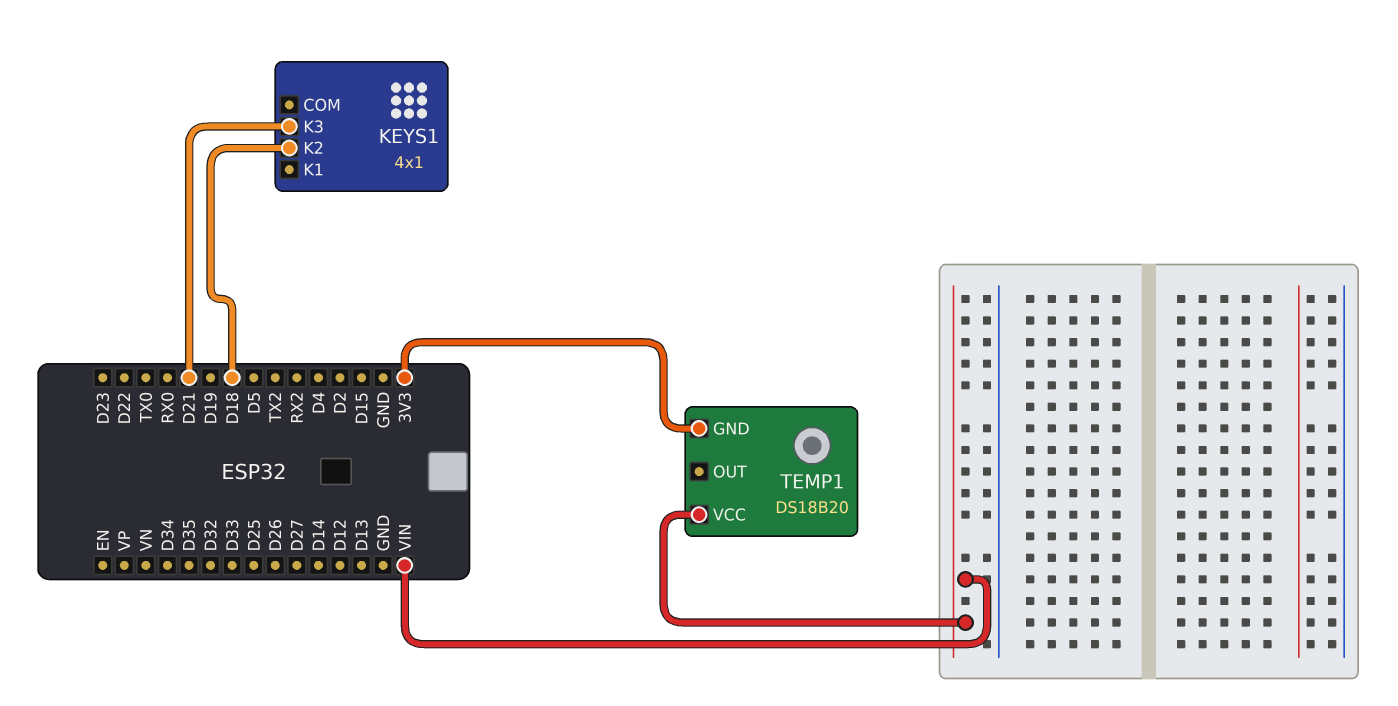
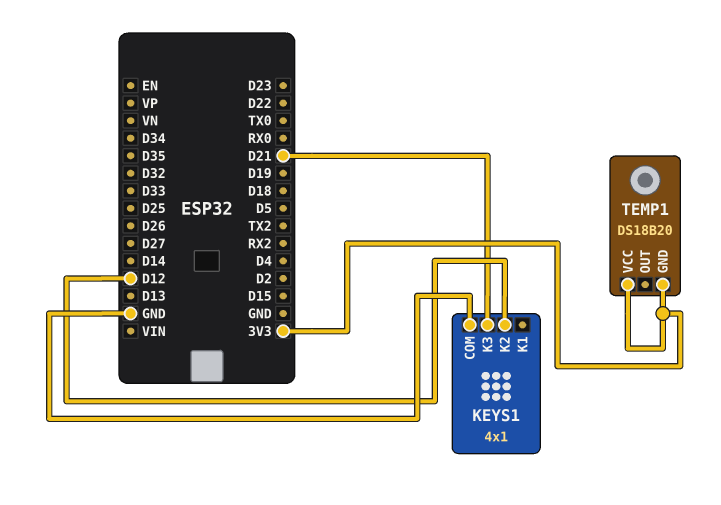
KEYS1 pin COM: none -> GND
KEYS1 pin K2: D18 -> D12
TEMP1 pin VCC: VIN -> 3V3

